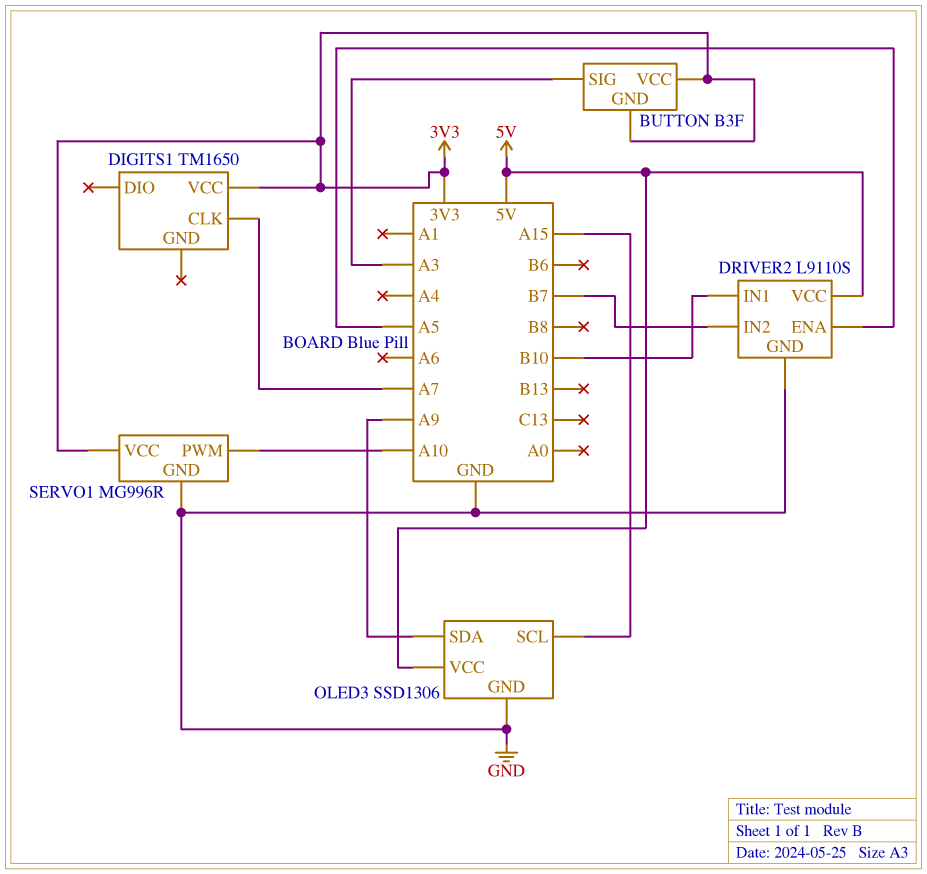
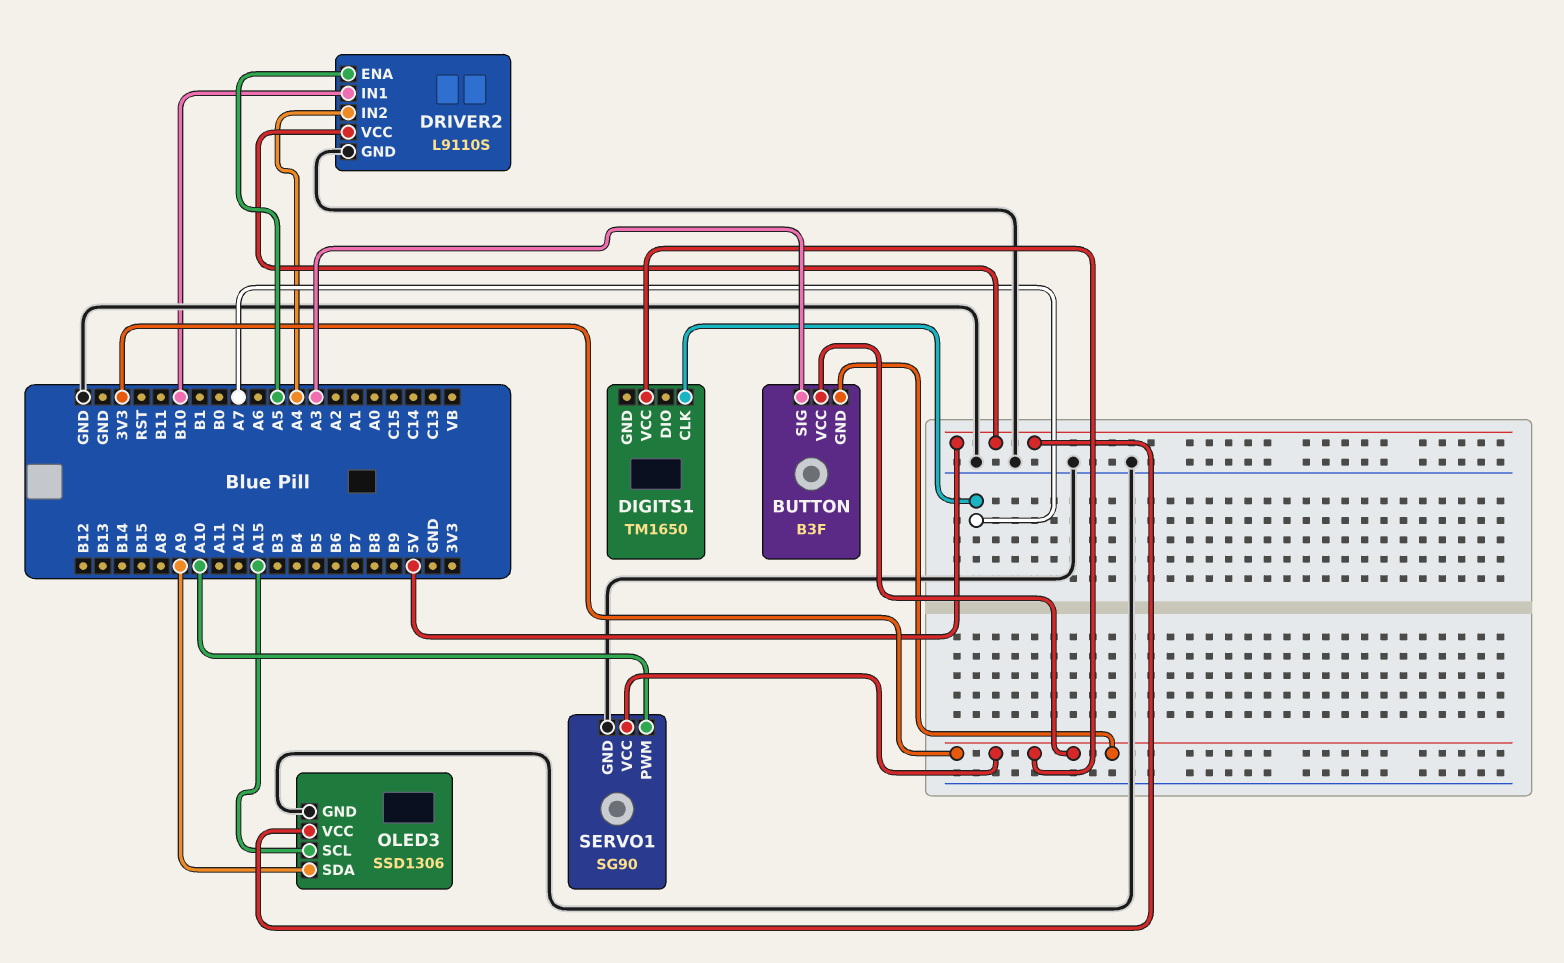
DRIVER2 pin IN2: B7 -> A4
SERVO1: MG996R -> SG90

